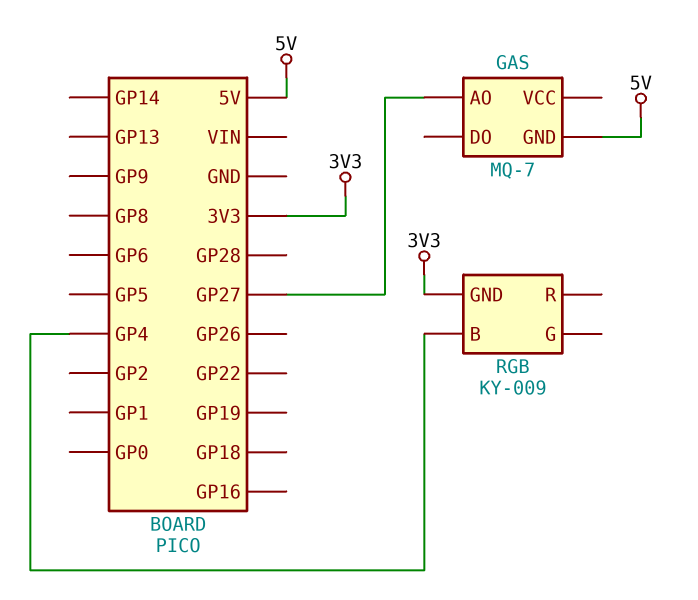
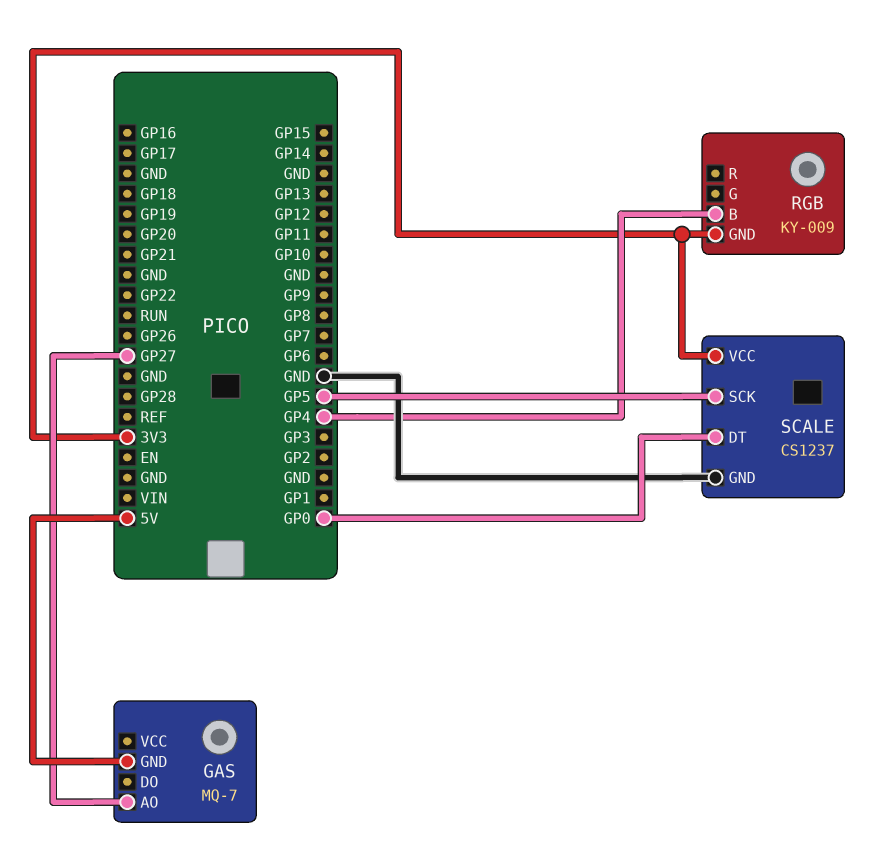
SCALE: none -> CS1237
SCALE pin DT: none -> GP0
SCALE pin GND: none -> GND
SCALE pin SCK: none -> GP5
SCALE pin VCC: none -> 3V3

